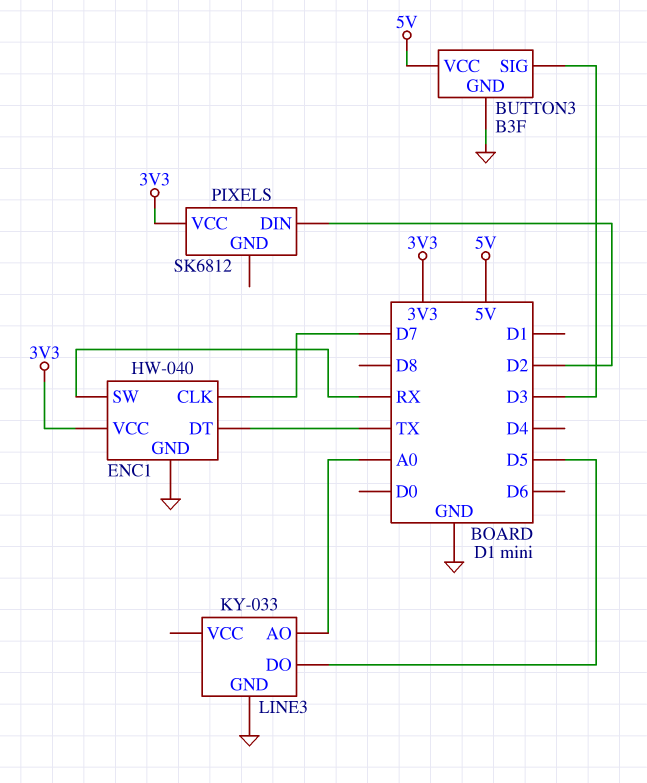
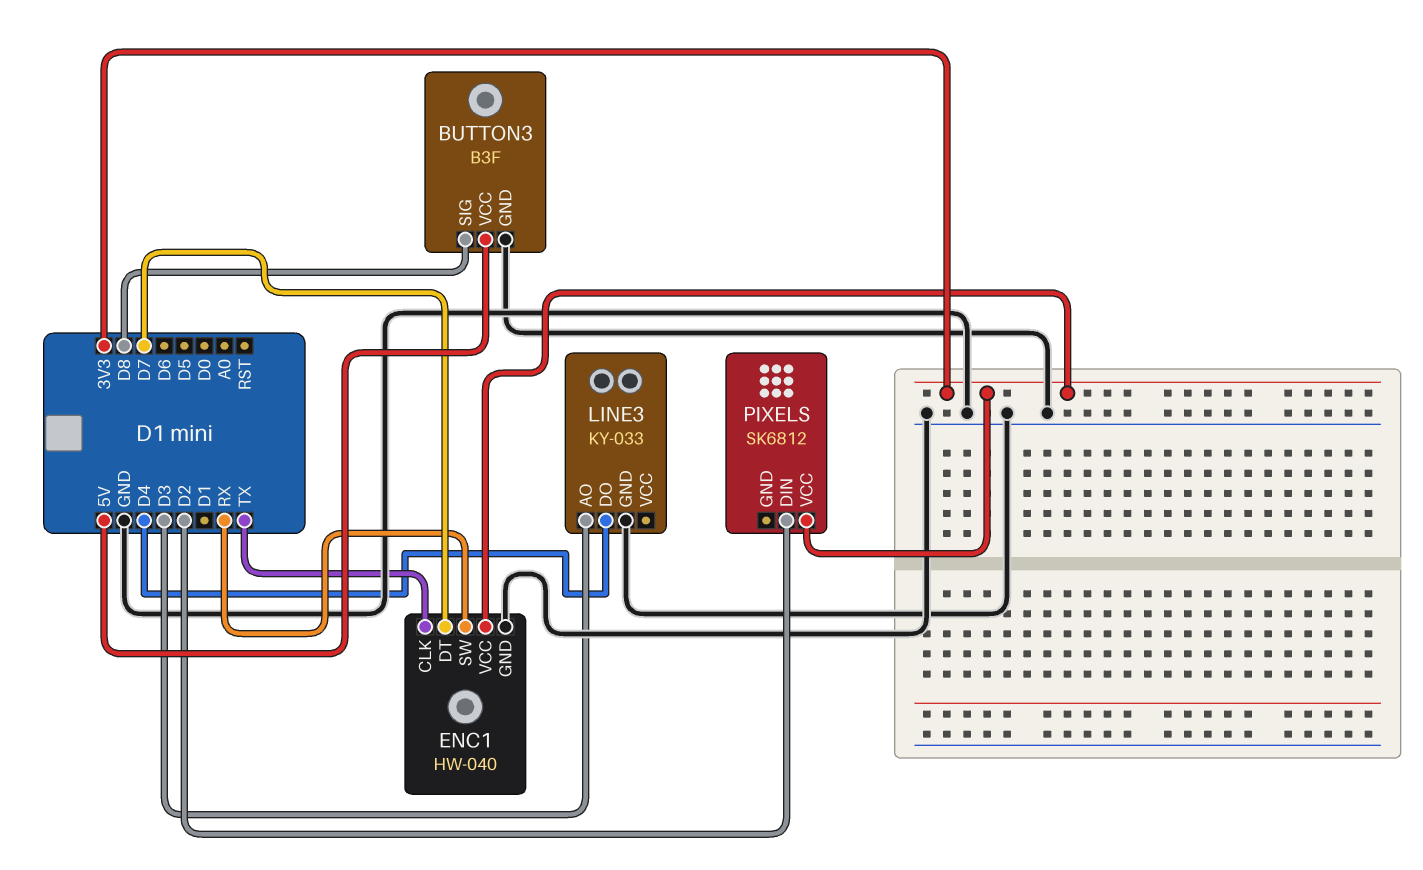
BUTTON3 pin SIG: D3 -> D8
ENC1 pin CLK: D7 -> TX
ENC1 pin DT: TX -> D7
LINE3 pin AO: A0 -> D3
LINE3 pin DO: D5 -> D4

